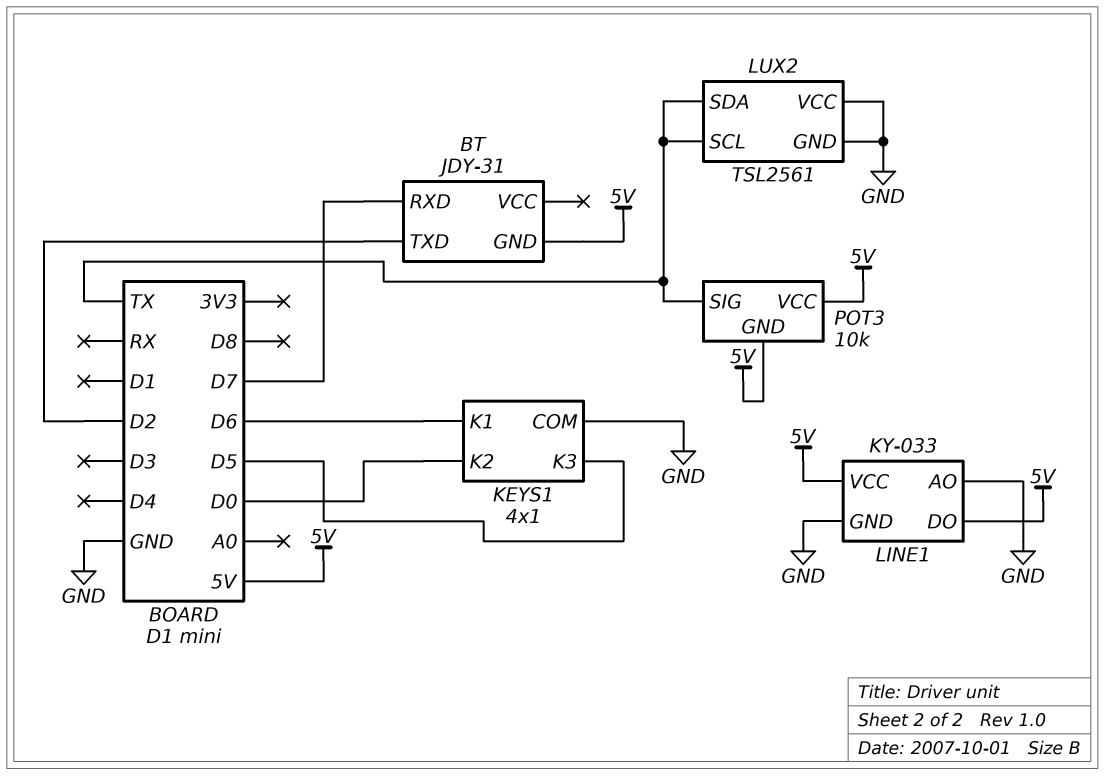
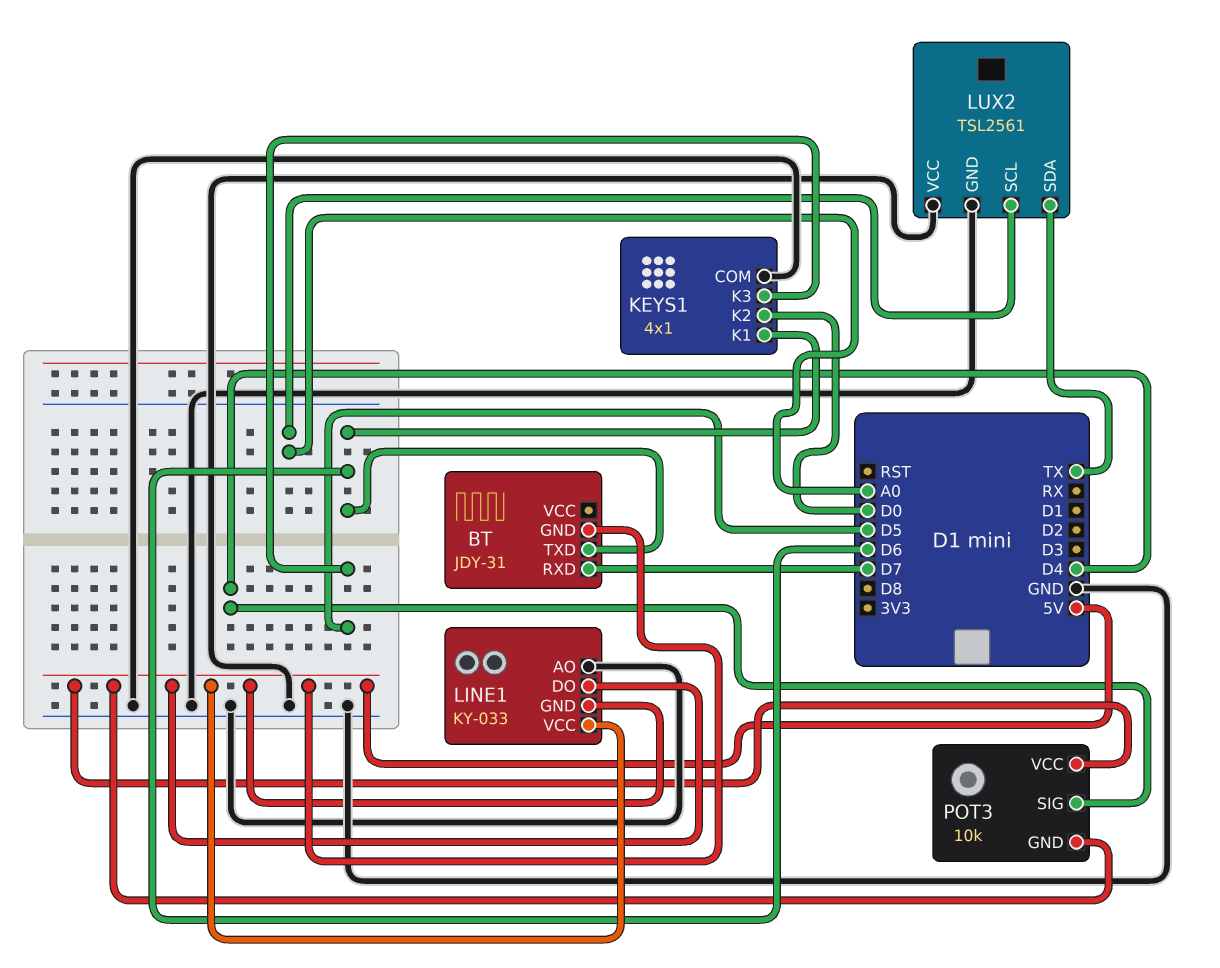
BT pin TXD: D2 -> D6
LINE1 pin GND: GND -> 5V
LUX2 pin SCL: TX -> A0
POT3 pin SIG: TX -> D4

